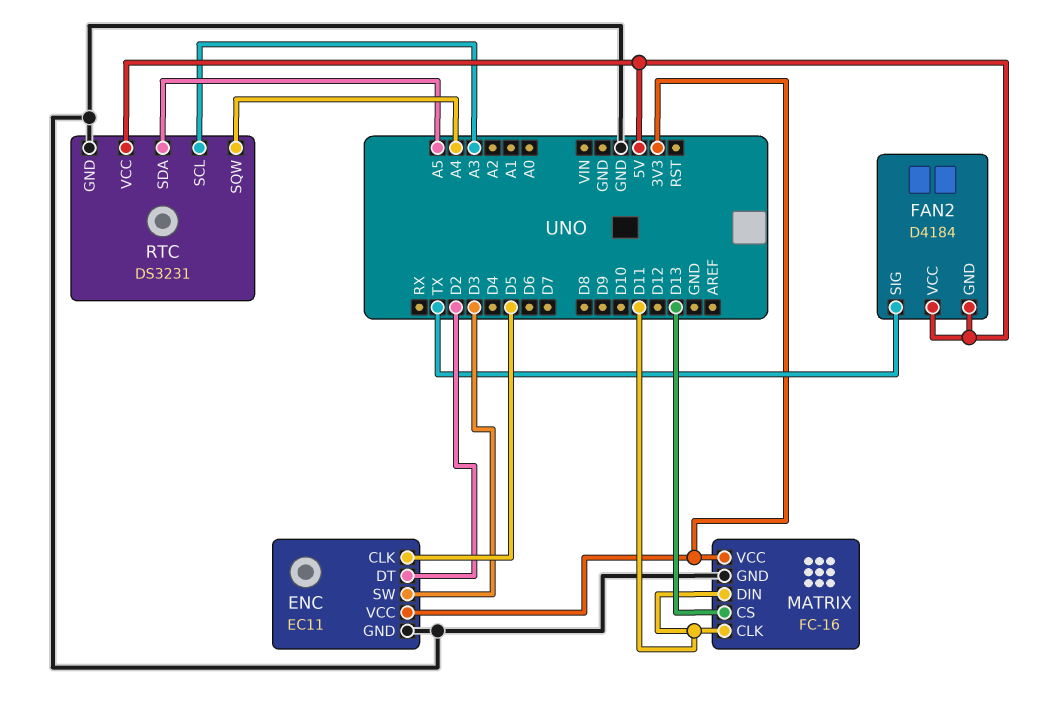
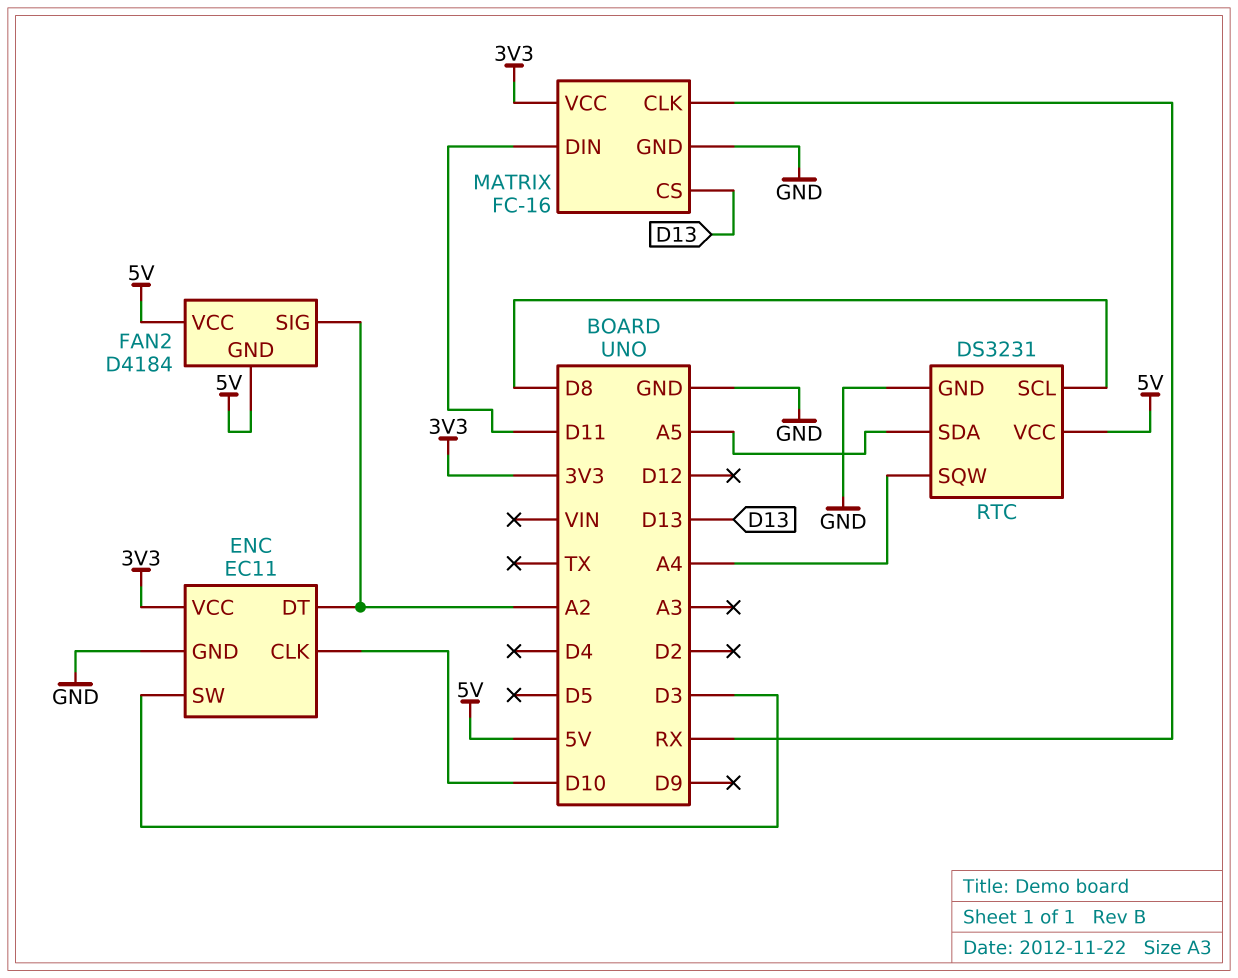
ENC pin CLK: D5 -> D10
ENC pin DT: D2 -> A2
FAN2 pin SIG: TX -> A2
MATRIX pin CLK: D11 -> RX
RTC pin SCL: A3 -> D8

